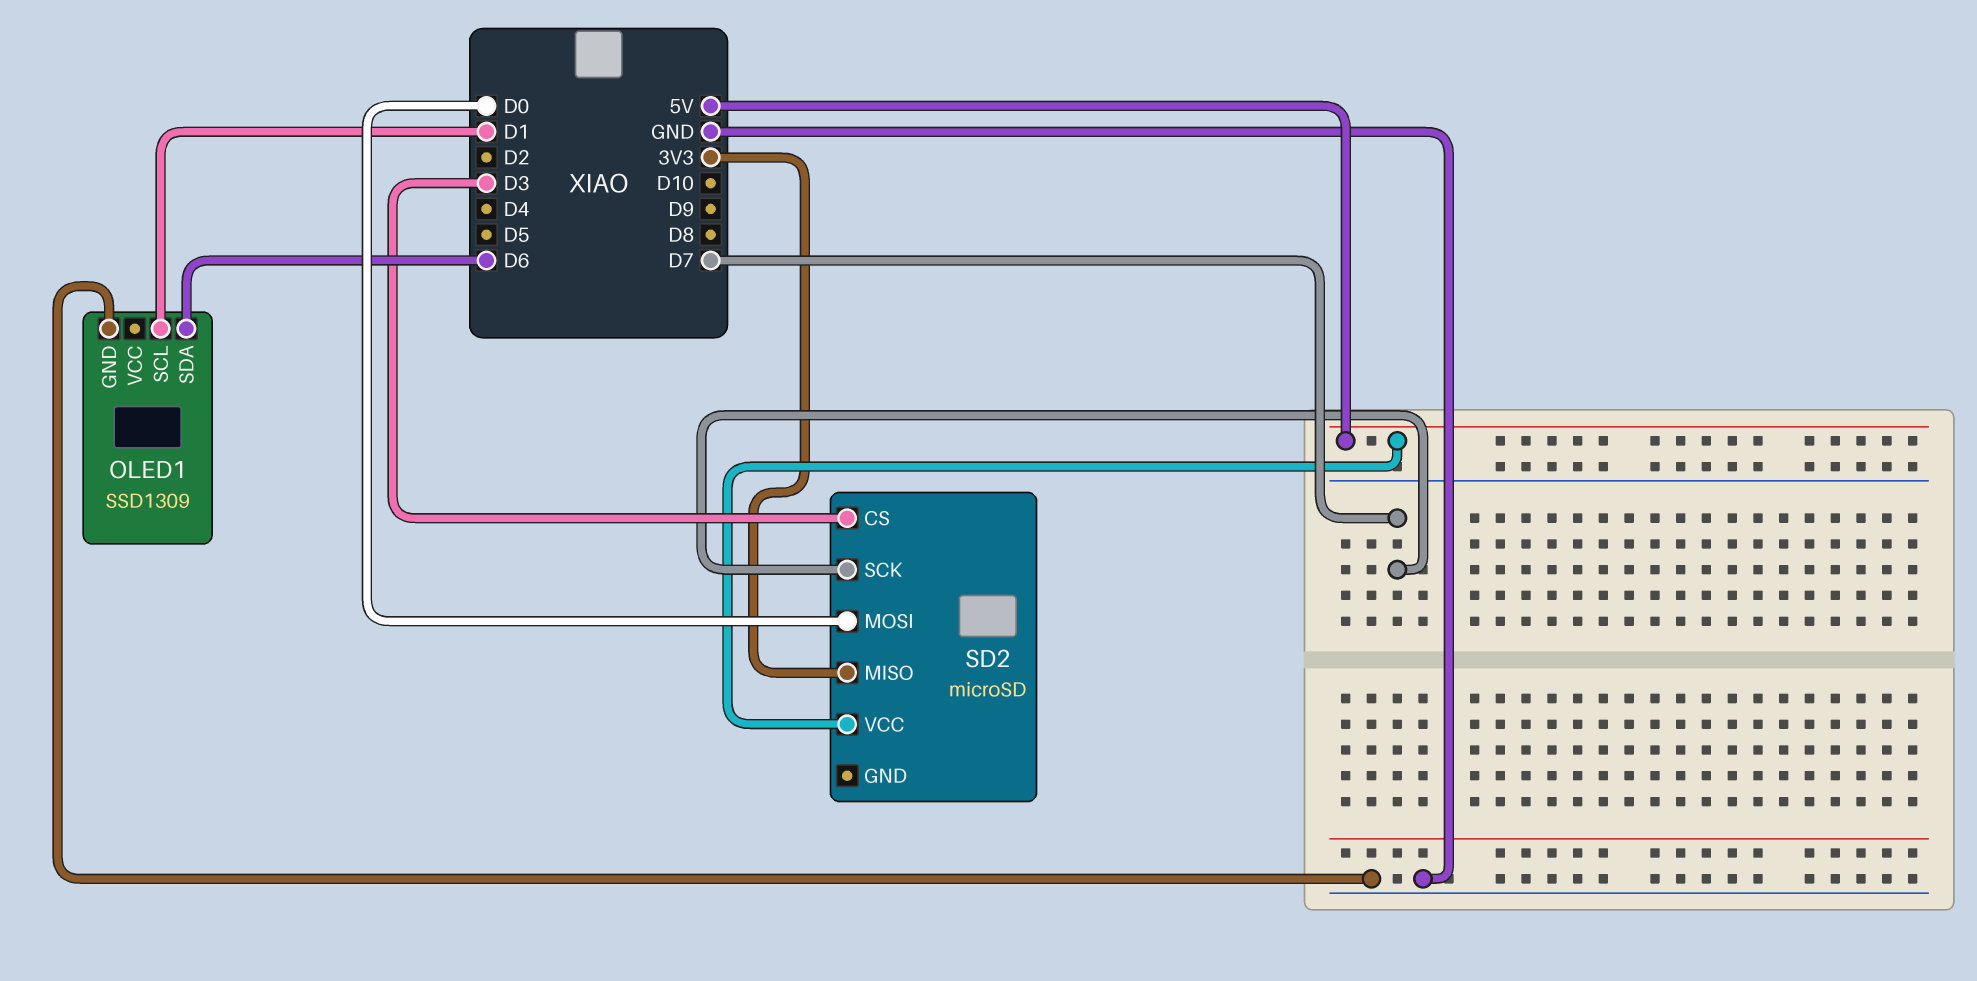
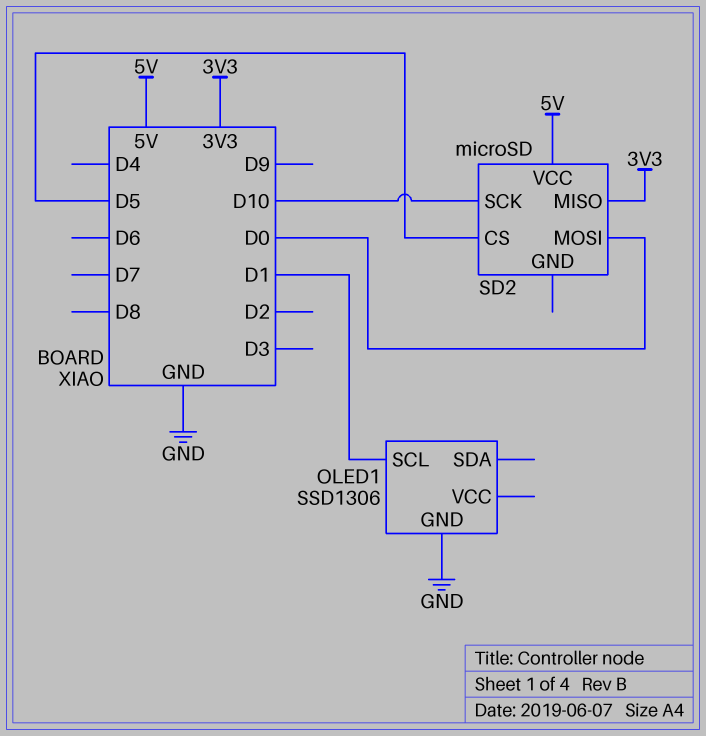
OLED1: SSD1309 -> SSD1306
OLED1 pin SDA: D6 -> none
SD2 pin CS: D3 -> D5
SD2 pin SCK: D7 -> D10

